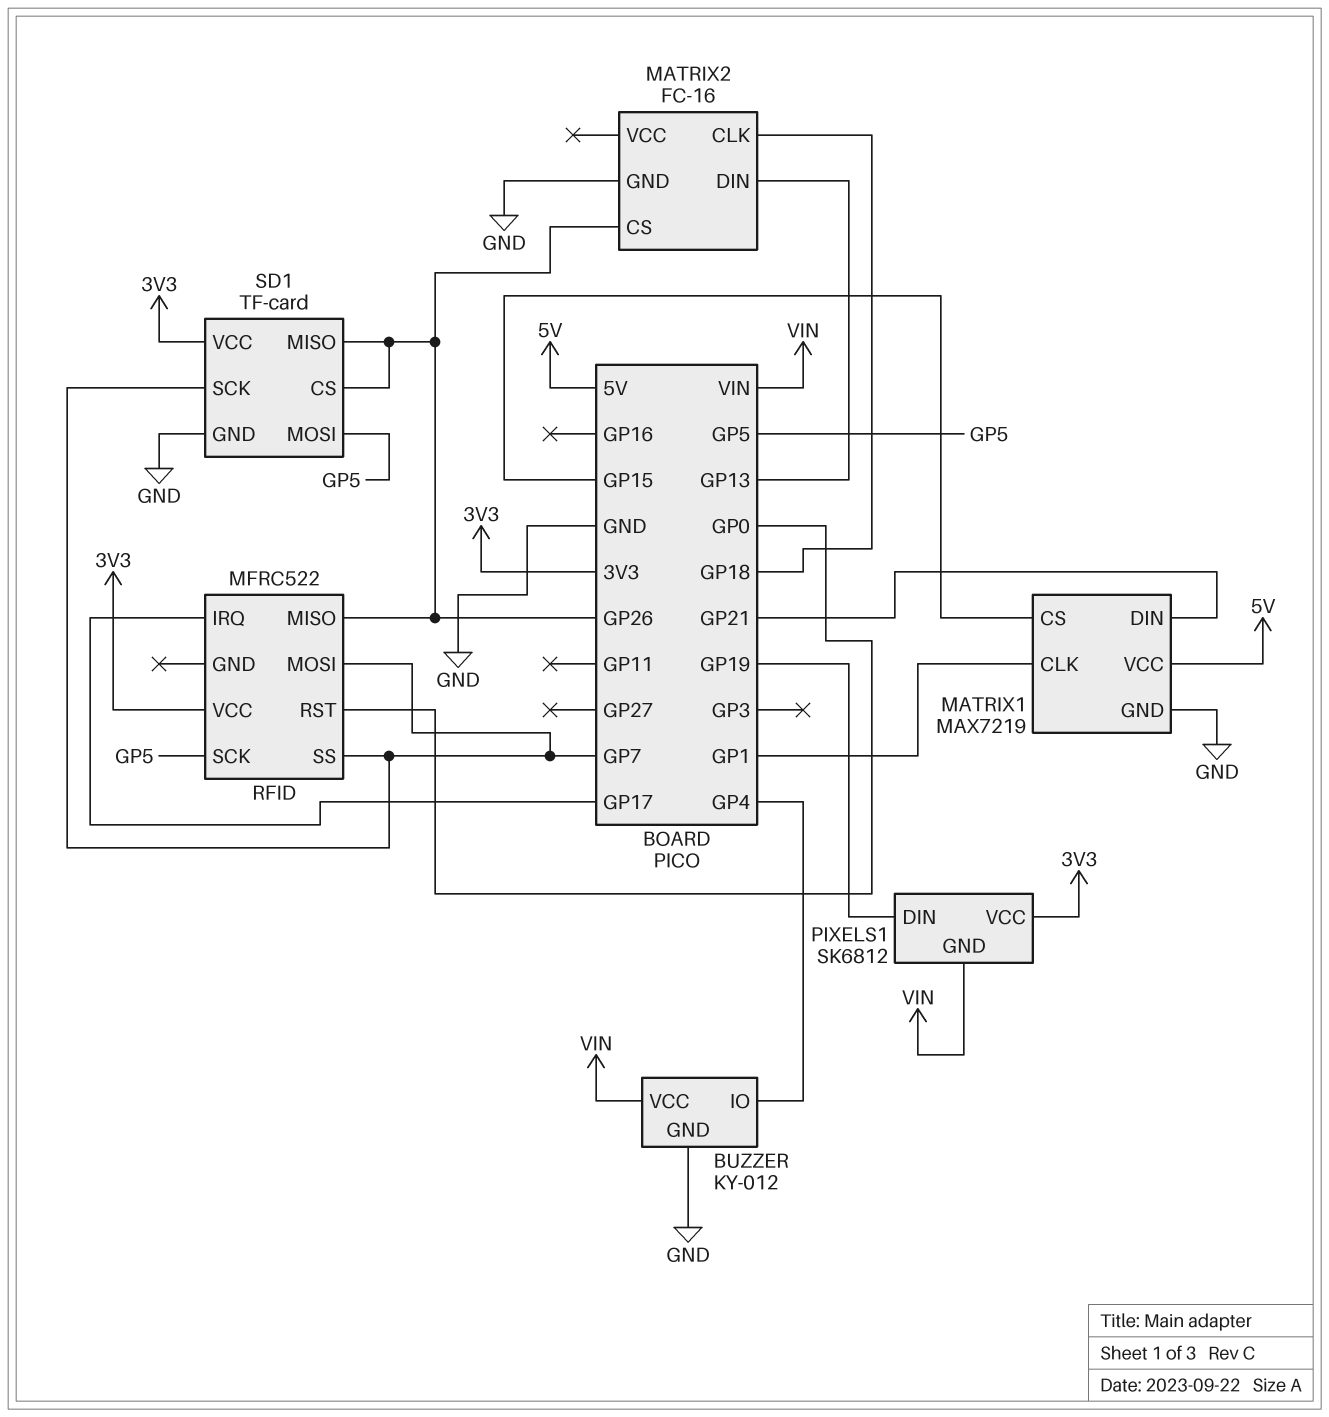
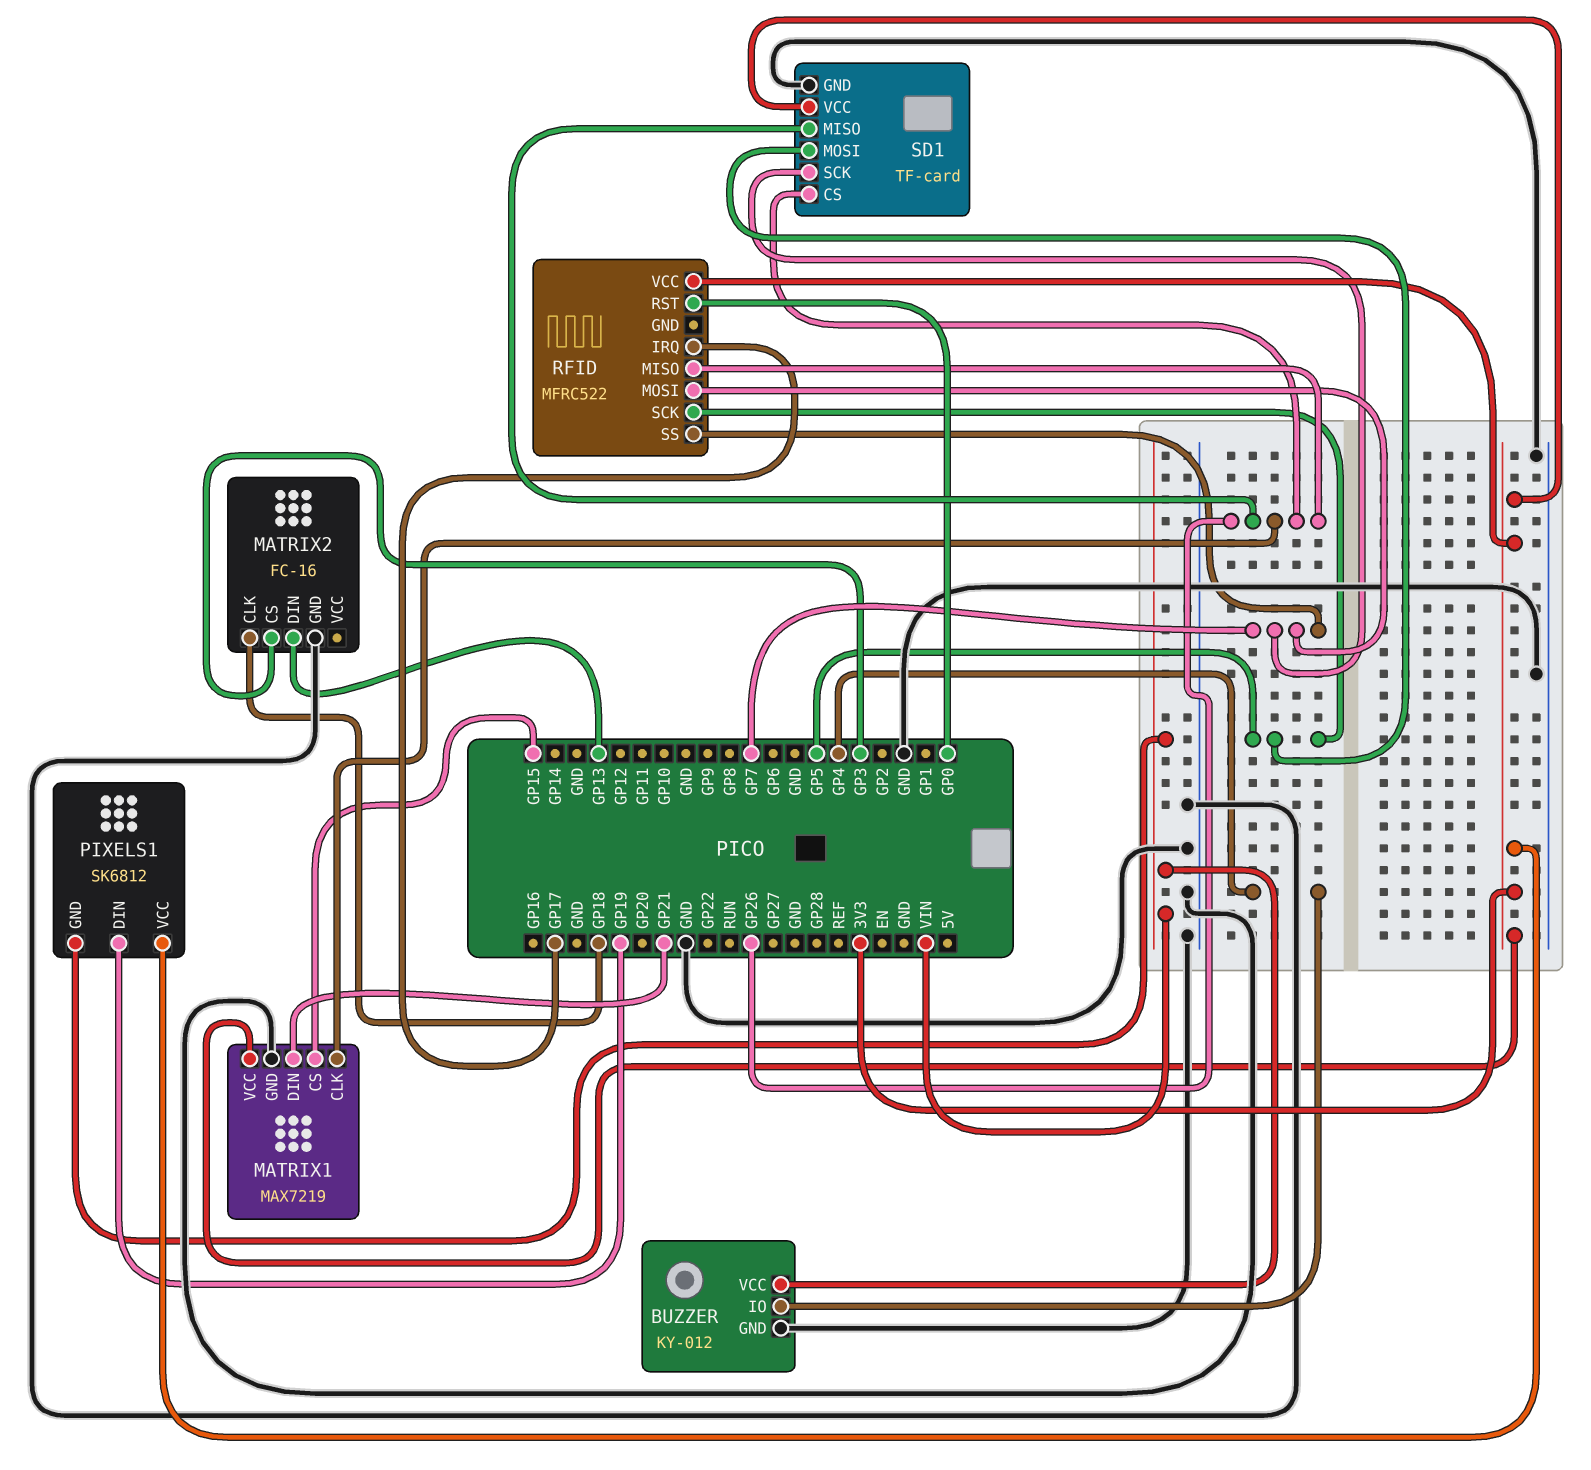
MATRIX1 pin CLK: GP1 -> GP26
MATRIX1 pin VCC: 5V -> 3V3
MATRIX2 pin CS: GP26 -> GP3

